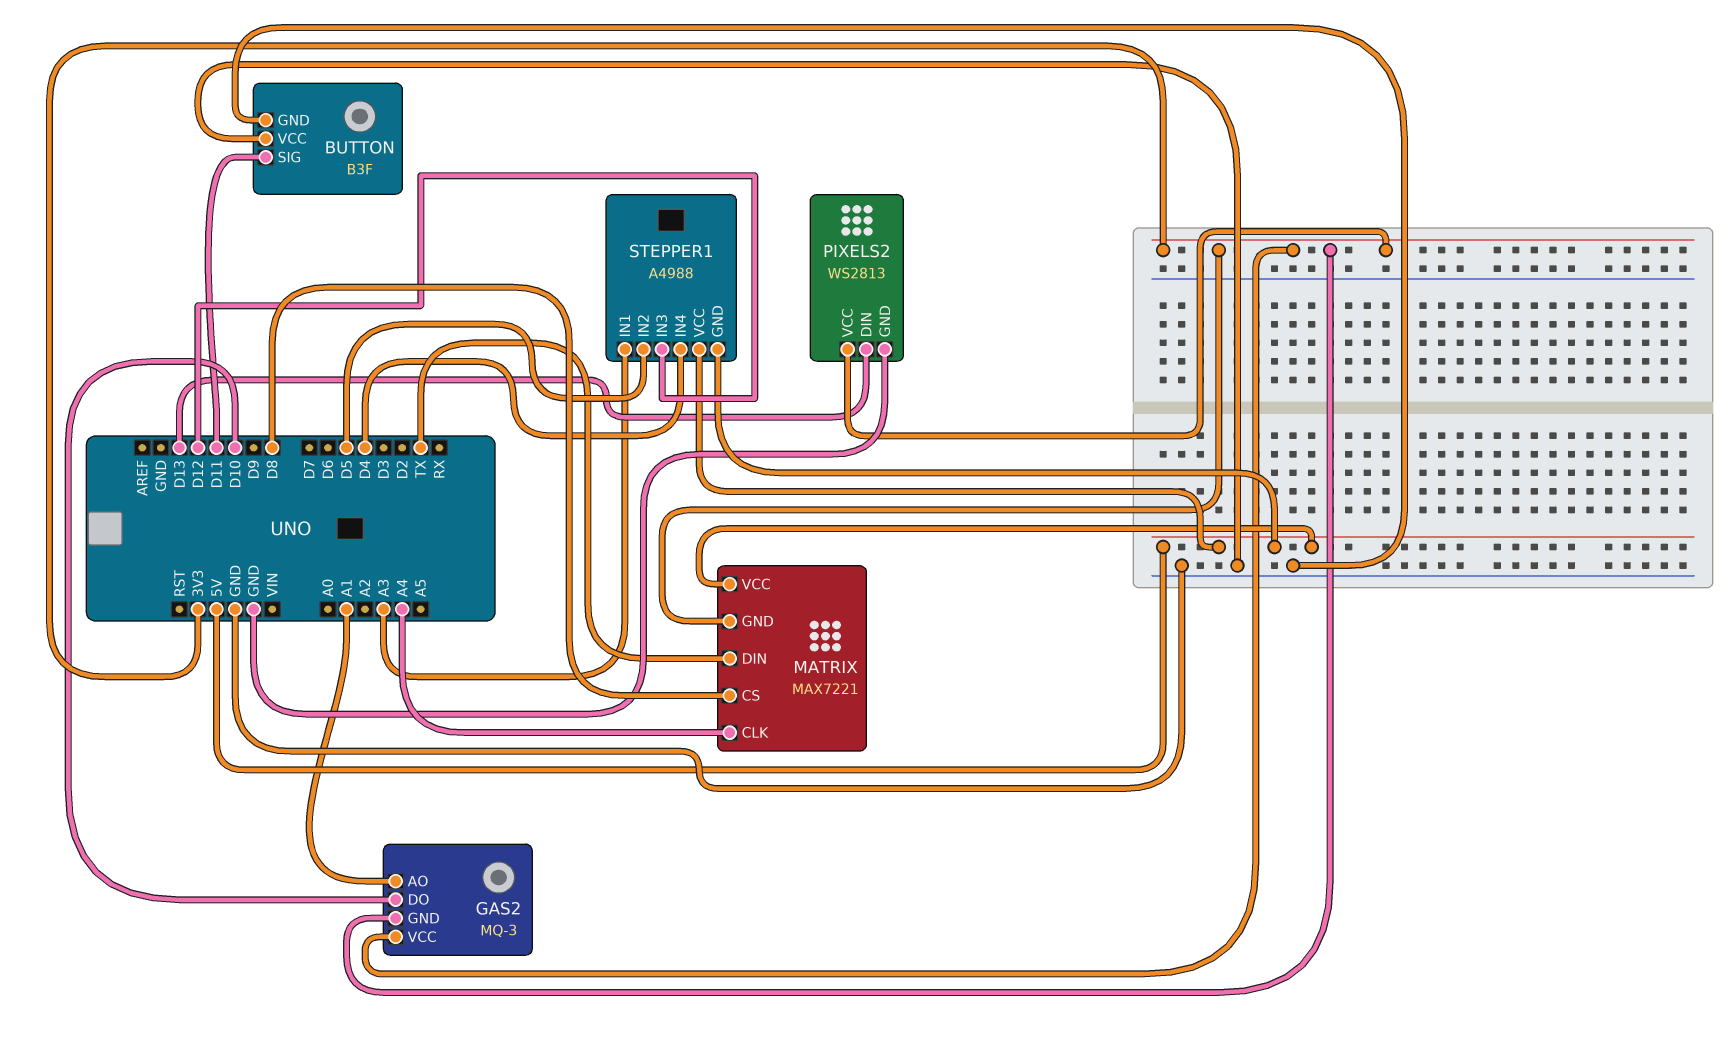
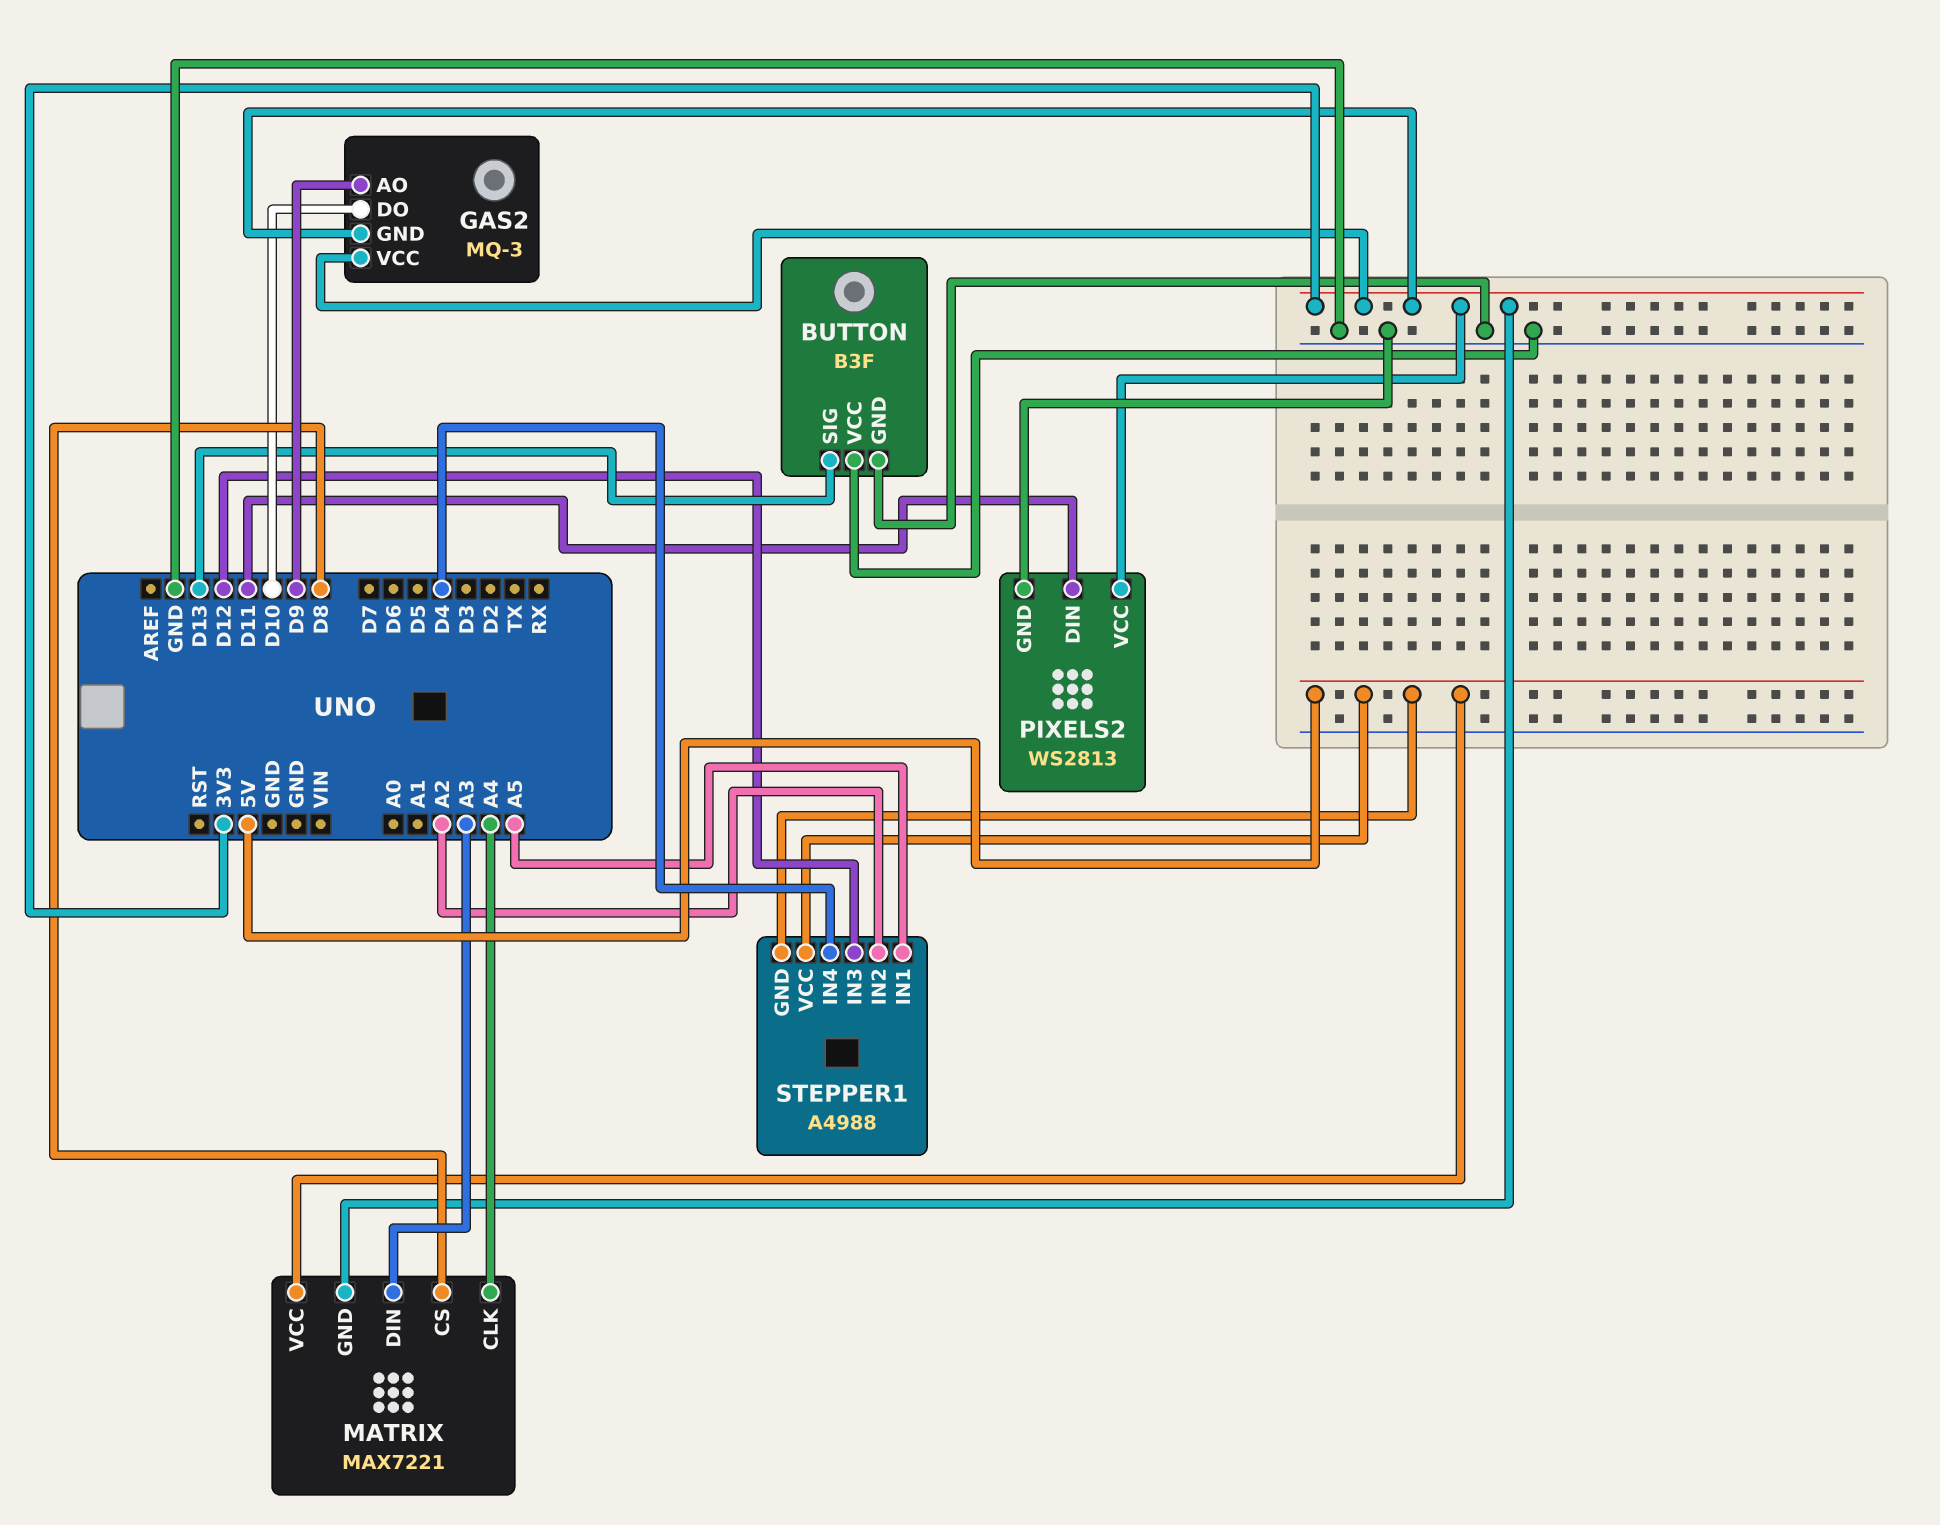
BUTTON pin SIG: D11 -> D13
GAS2 pin AO: A1 -> D9
MATRIX pin DIN: TX -> A3
PIXELS2 pin DIN: D13 -> D11
STEPPER1 pin IN1: A3 -> A5
STEPPER1 pin IN2: D5 -> A2

